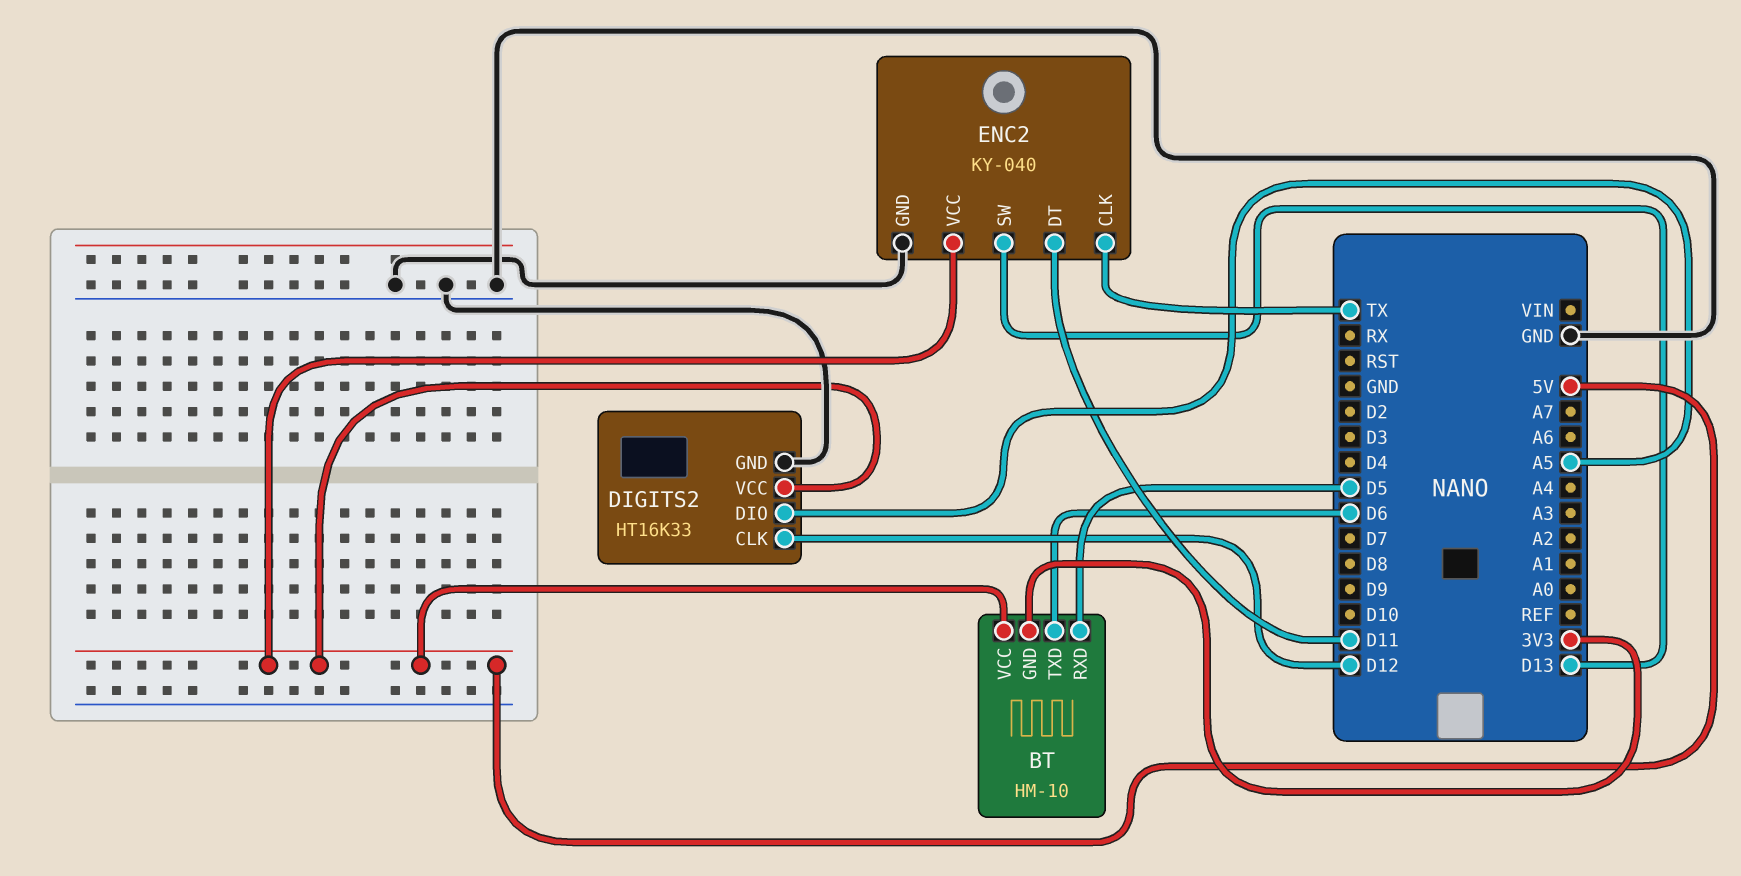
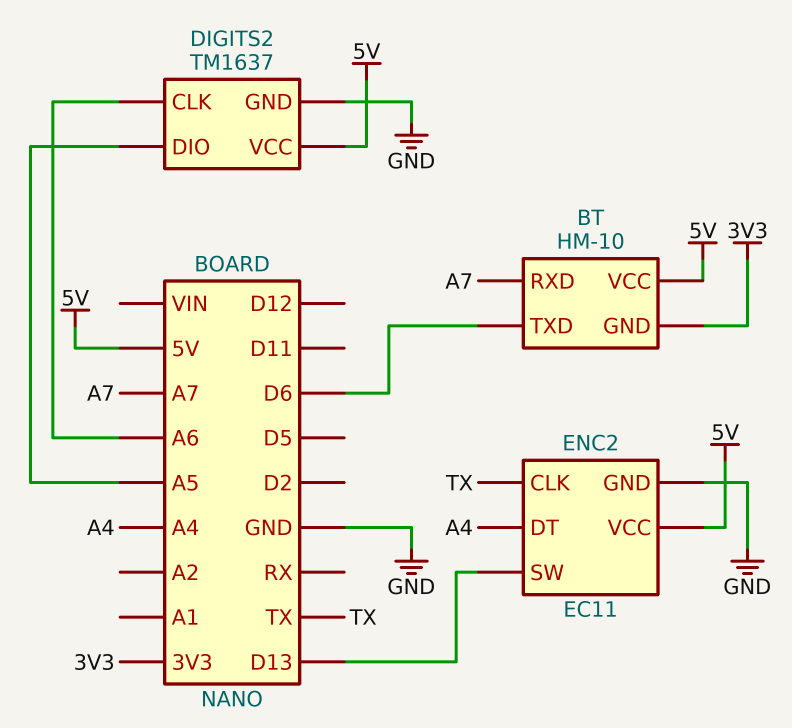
BT pin RXD: D5 -> A7
DIGITS2: HT16K33 -> TM1637
DIGITS2 pin CLK: D12 -> A6
ENC2: KY-040 -> EC11
ENC2 pin DT: D11 -> A4

